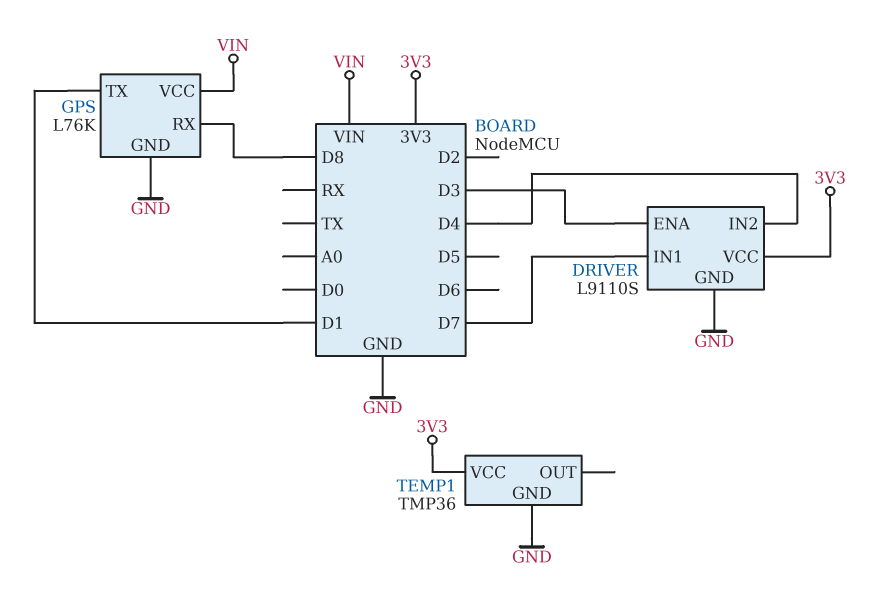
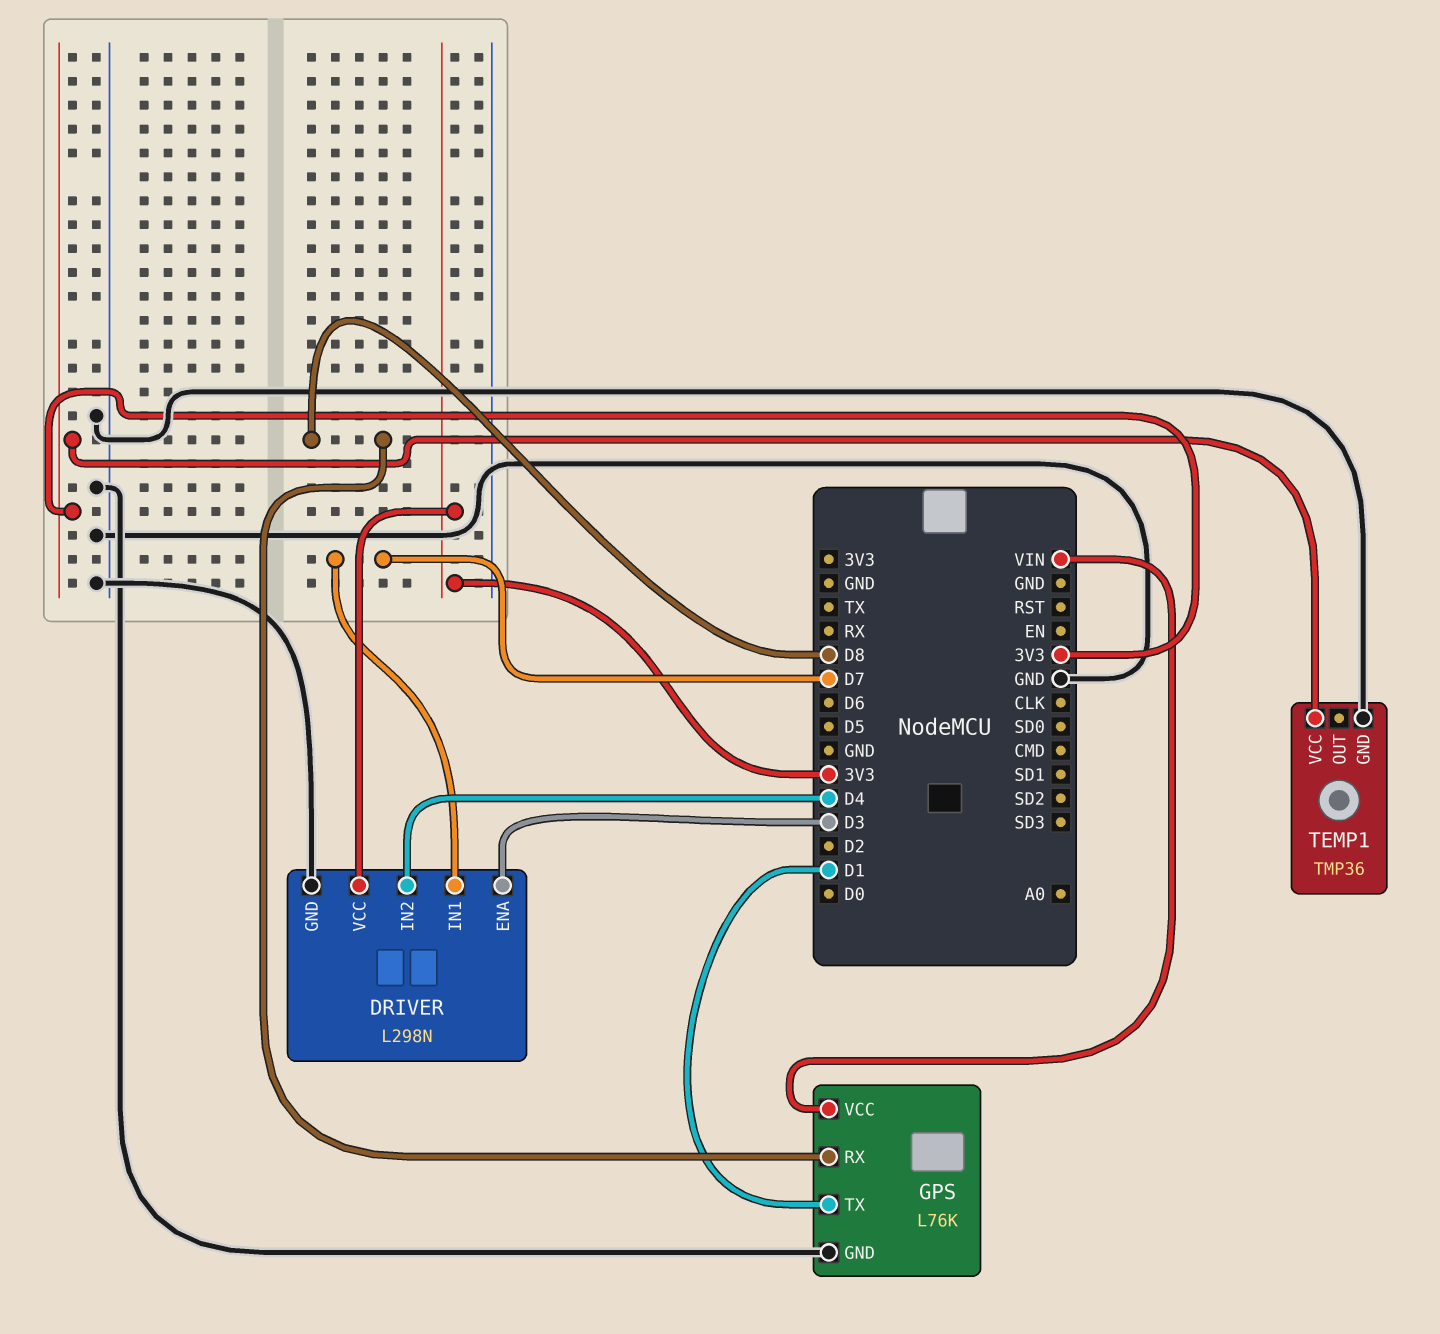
DRIVER: L9110S -> L298N

